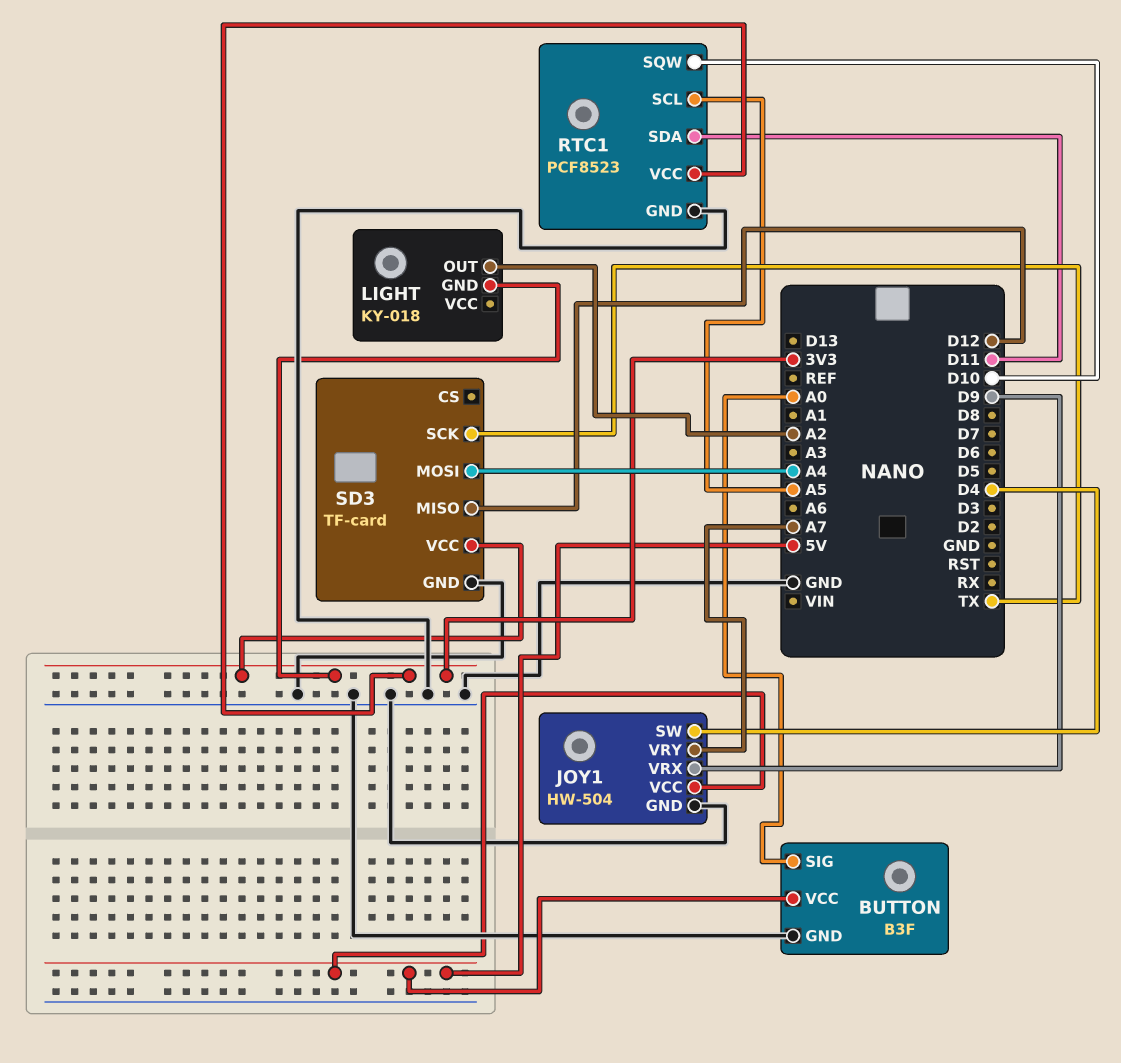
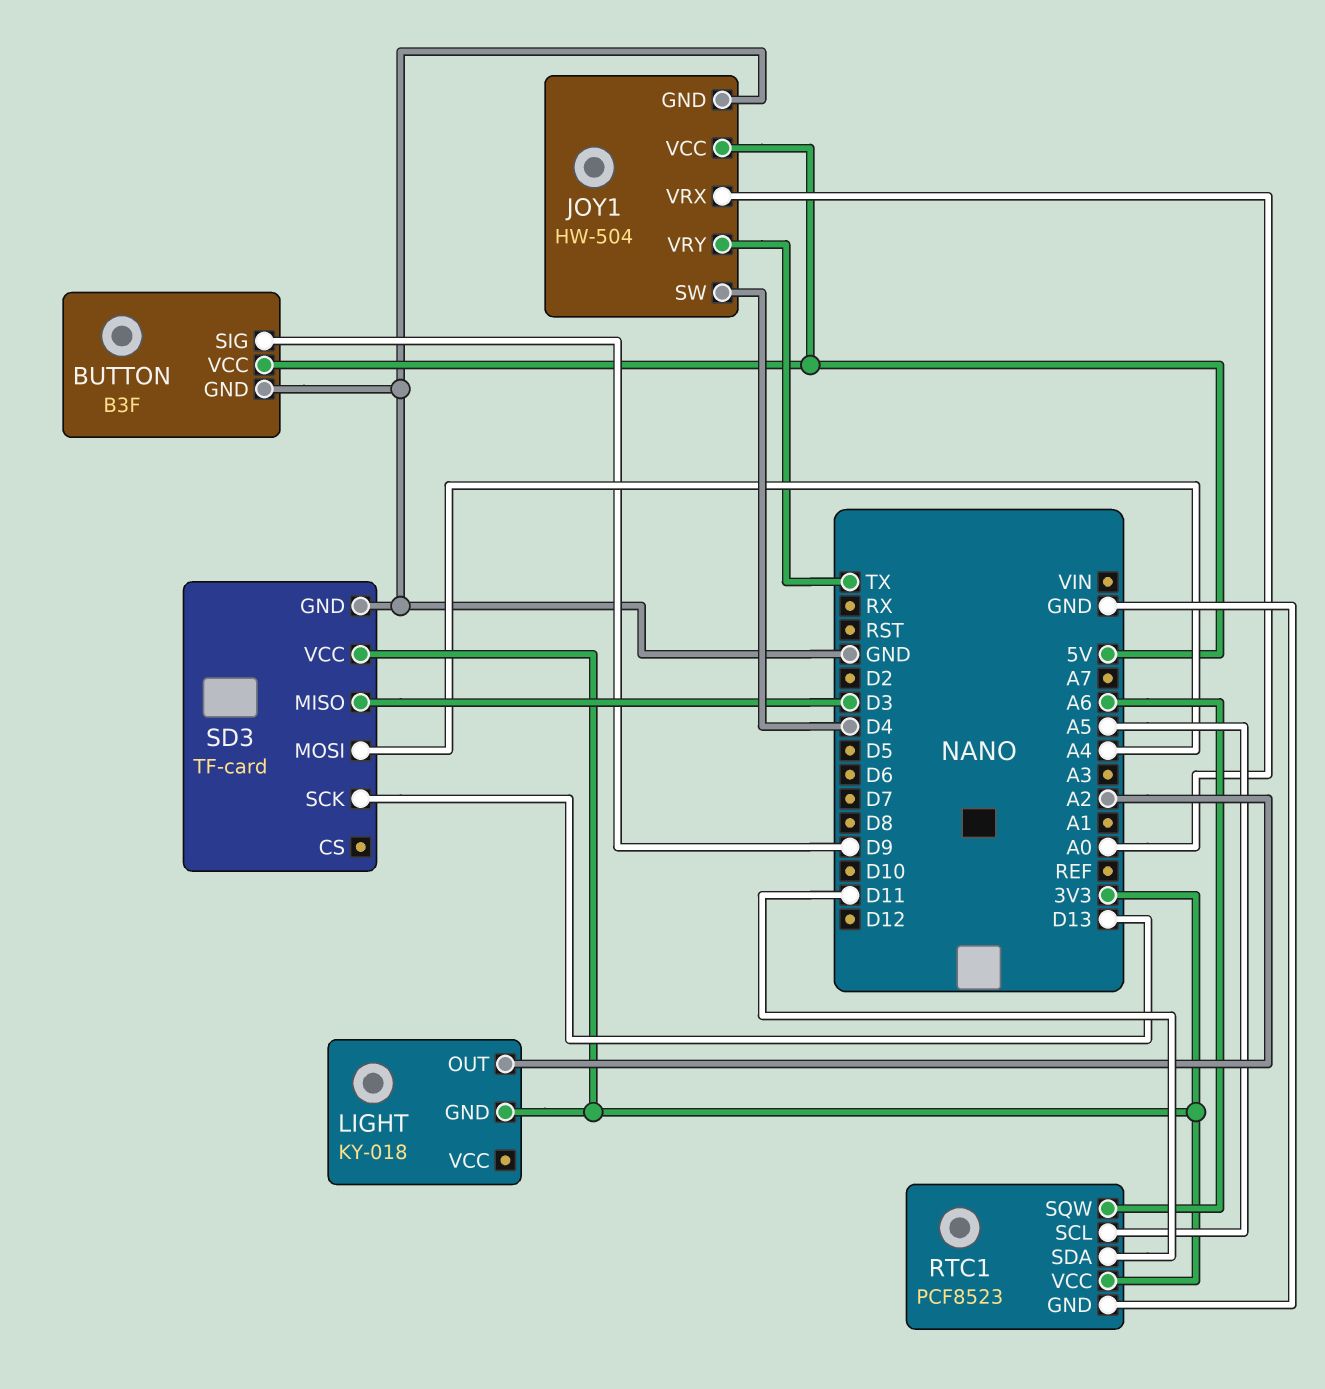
BUTTON pin SIG: A0 -> D9
JOY1 pin VRX: D9 -> A0
JOY1 pin VRY: A7 -> TX
RTC1 pin SQW: D10 -> A6
SD3 pin MISO: D12 -> D3
SD3 pin SCK: TX -> D13

